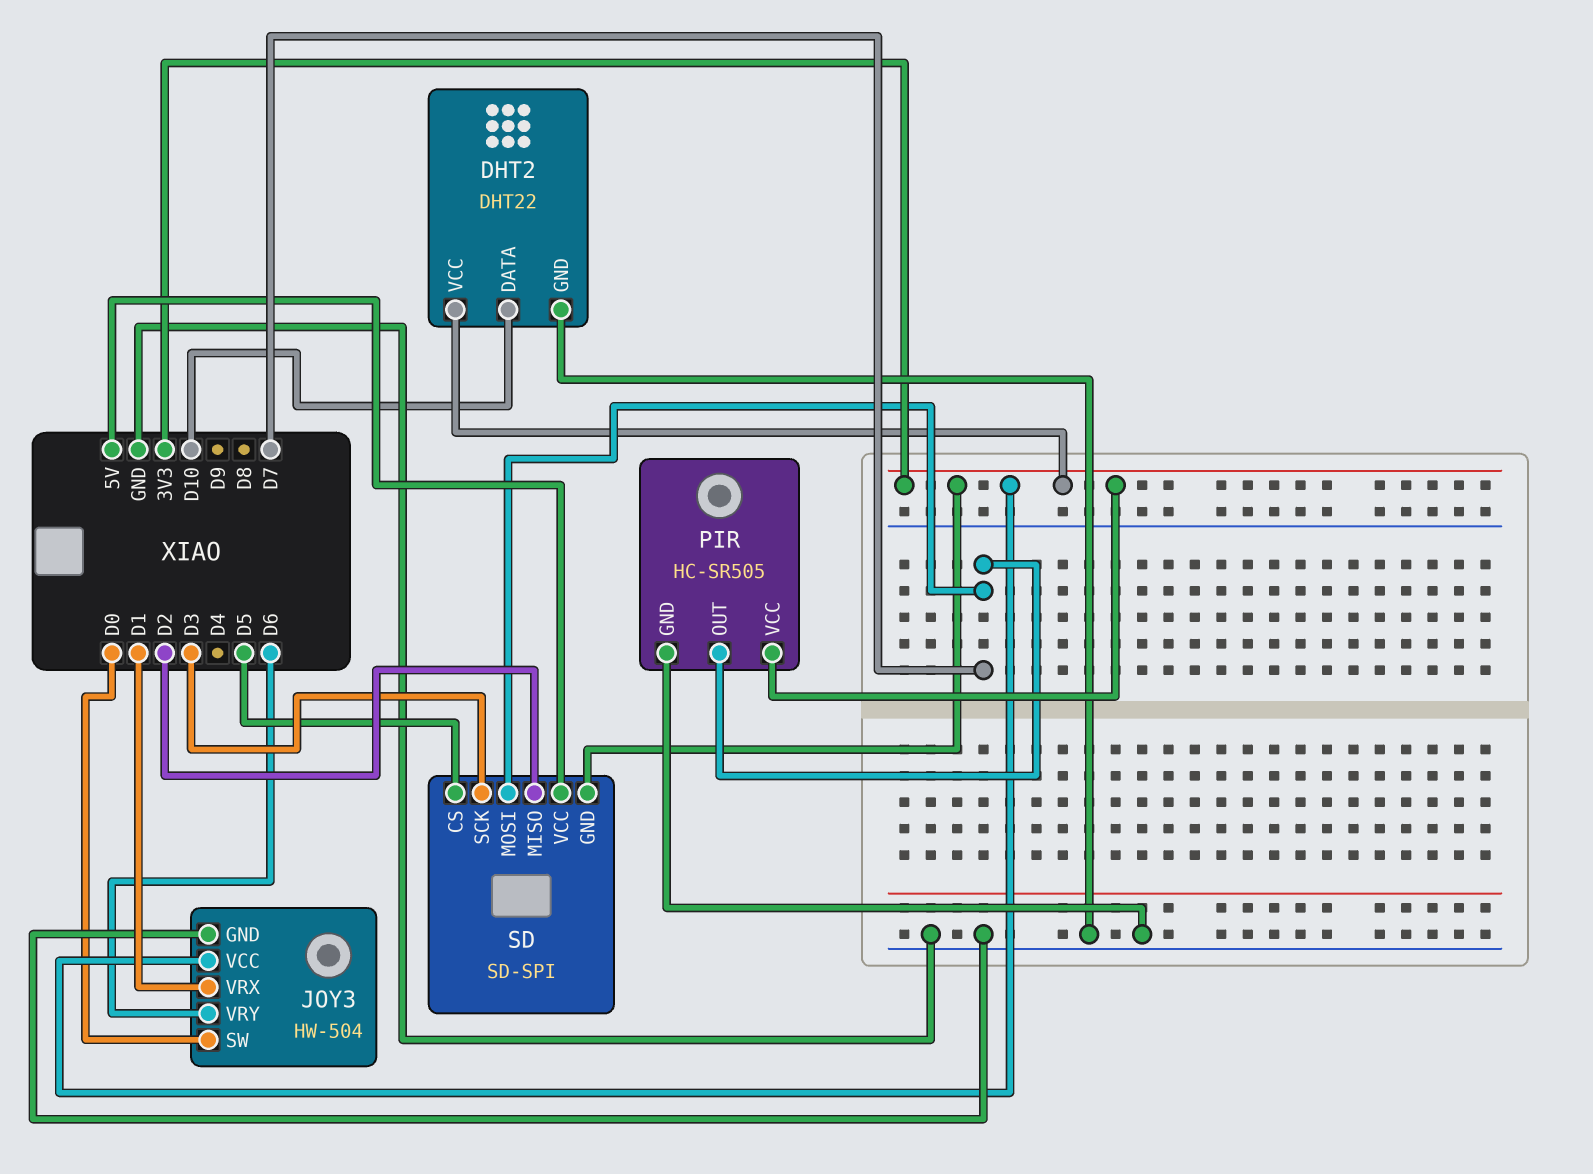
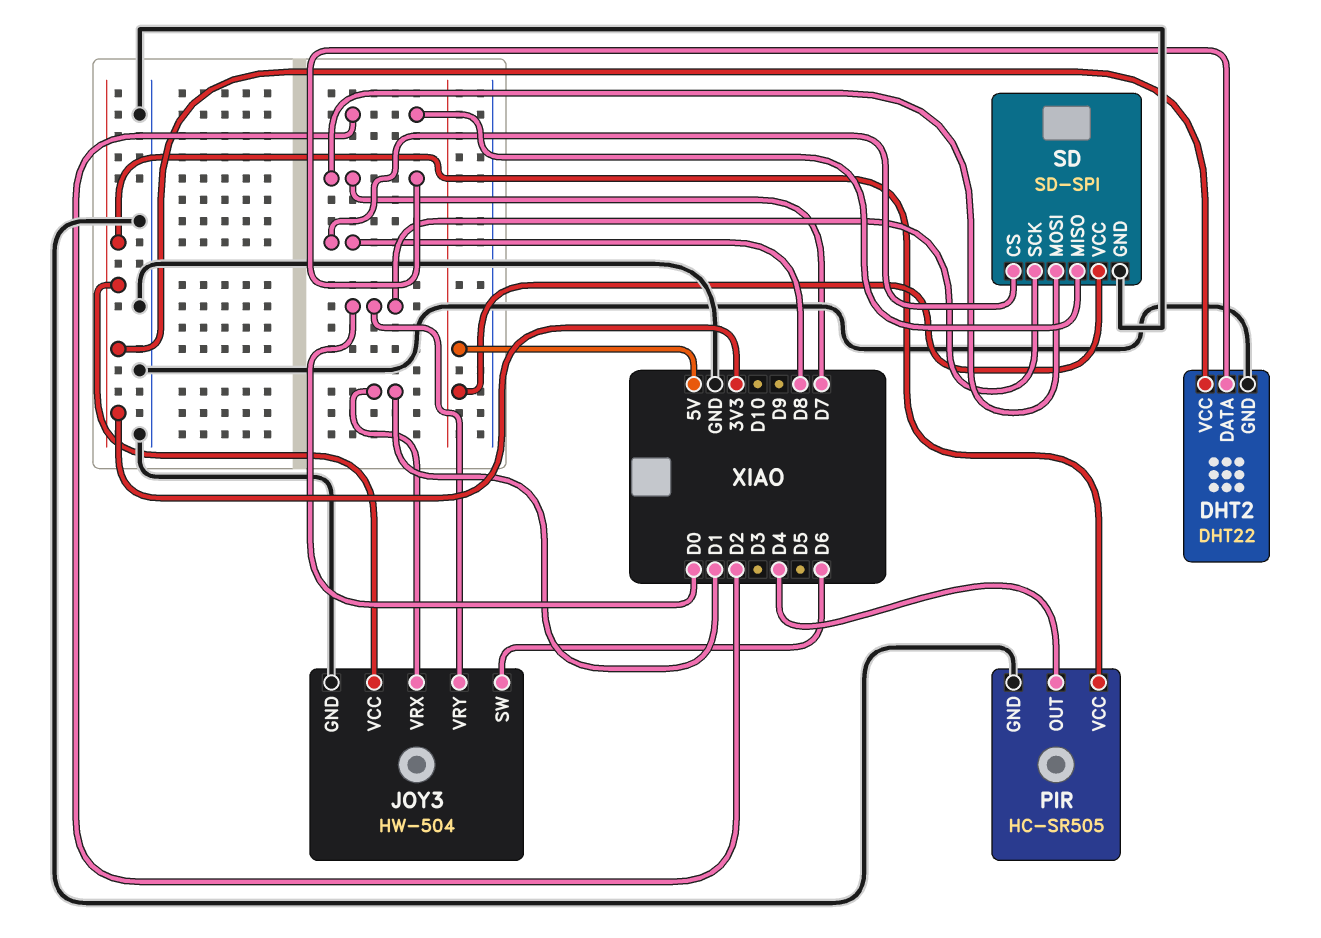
DHT2 pin DATA: D10 -> D7
JOY3 pin SW: D0 -> D6
JOY3 pin VRY: D6 -> D0
PIR pin OUT: D7 -> D4
SD pin CS: D5 -> D8
SD pin GND: 3V3 -> GND
SD pin SCK: D3 -> D0

